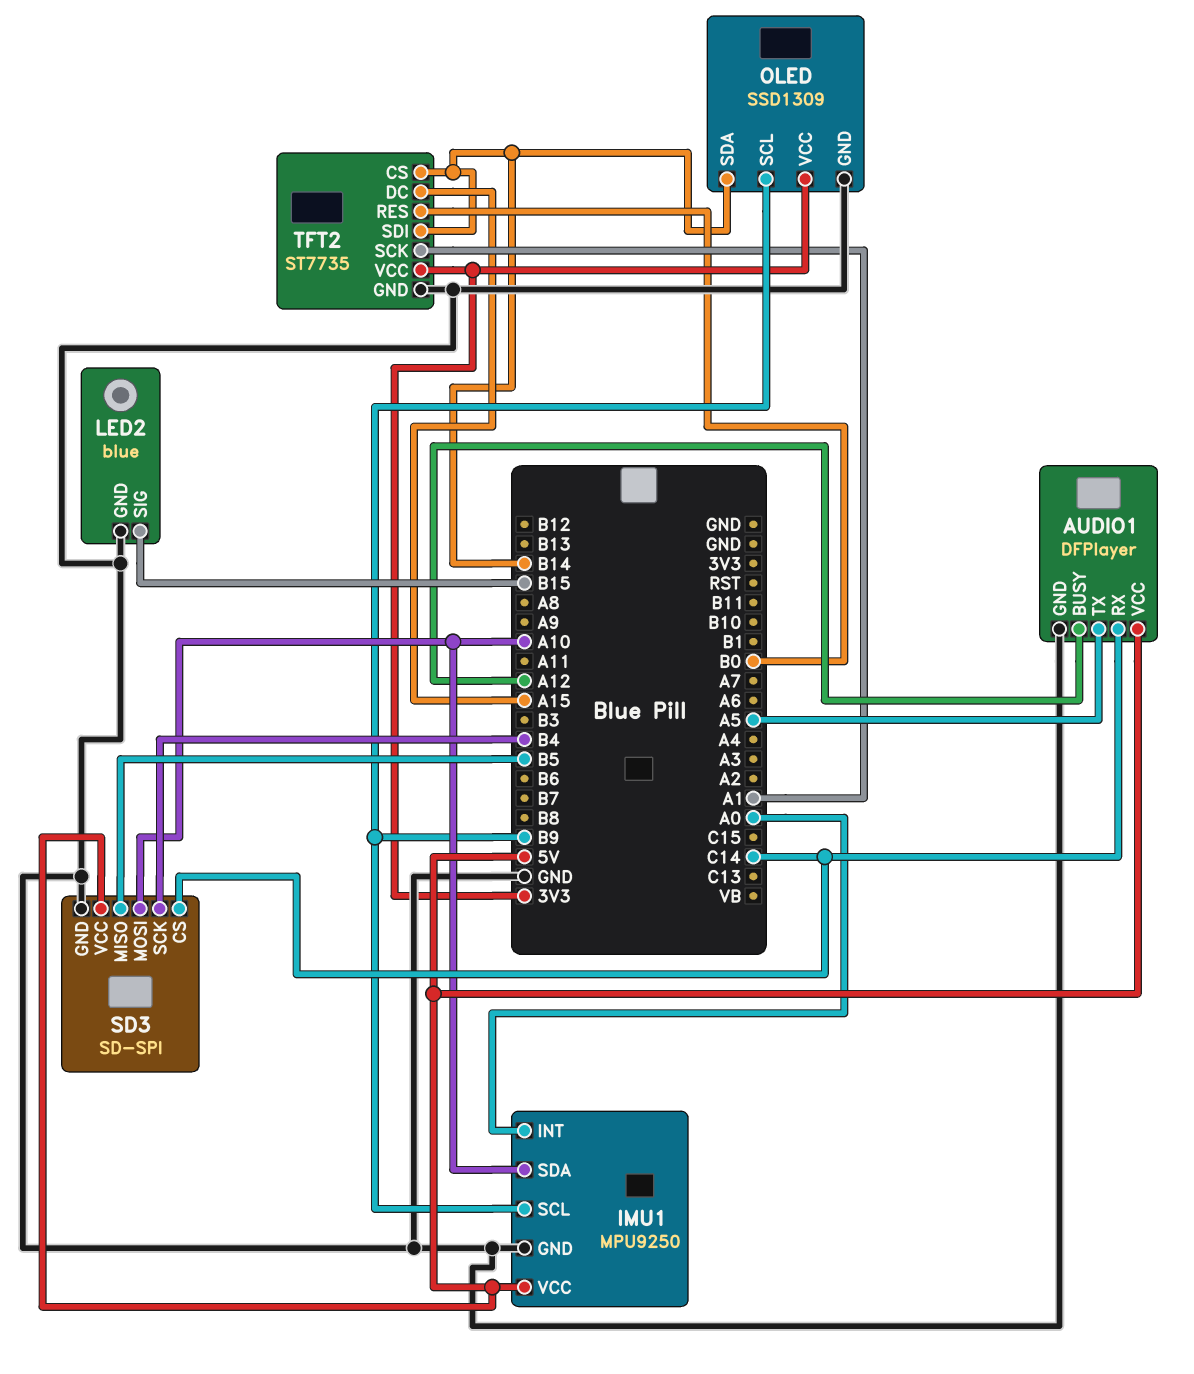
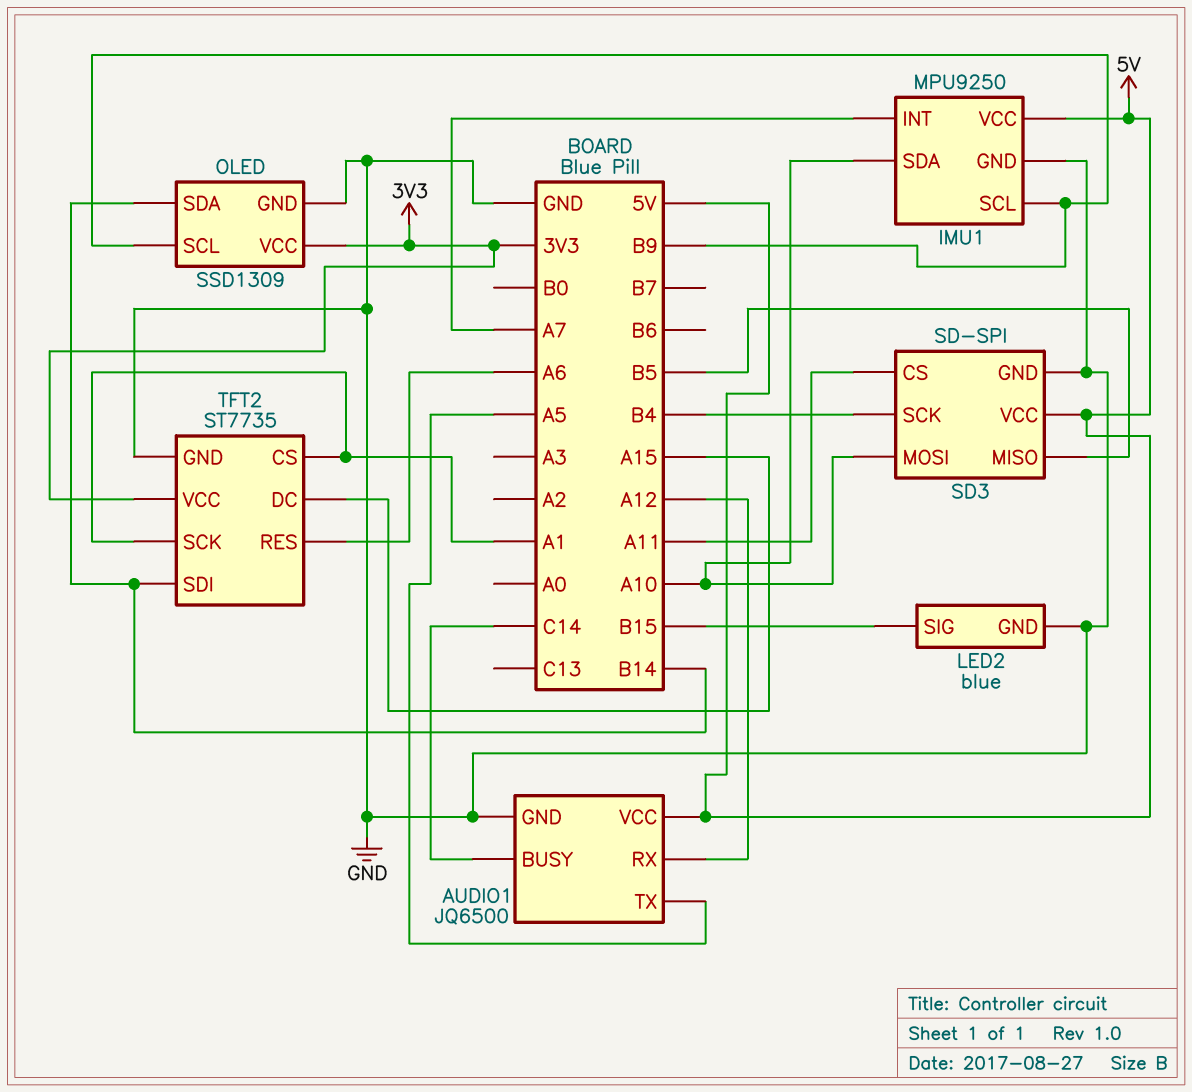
AUDIO1: DFPlayer -> JQ6500
AUDIO1 pin BUSY: A12 -> C14
AUDIO1 pin RX: C14 -> A12
IMU1 pin INT: A0 -> A7
SD3 pin CS: C14 -> A11
TFT2 pin CS: B14 -> A1
TFT2 pin RES: B0 -> A6

